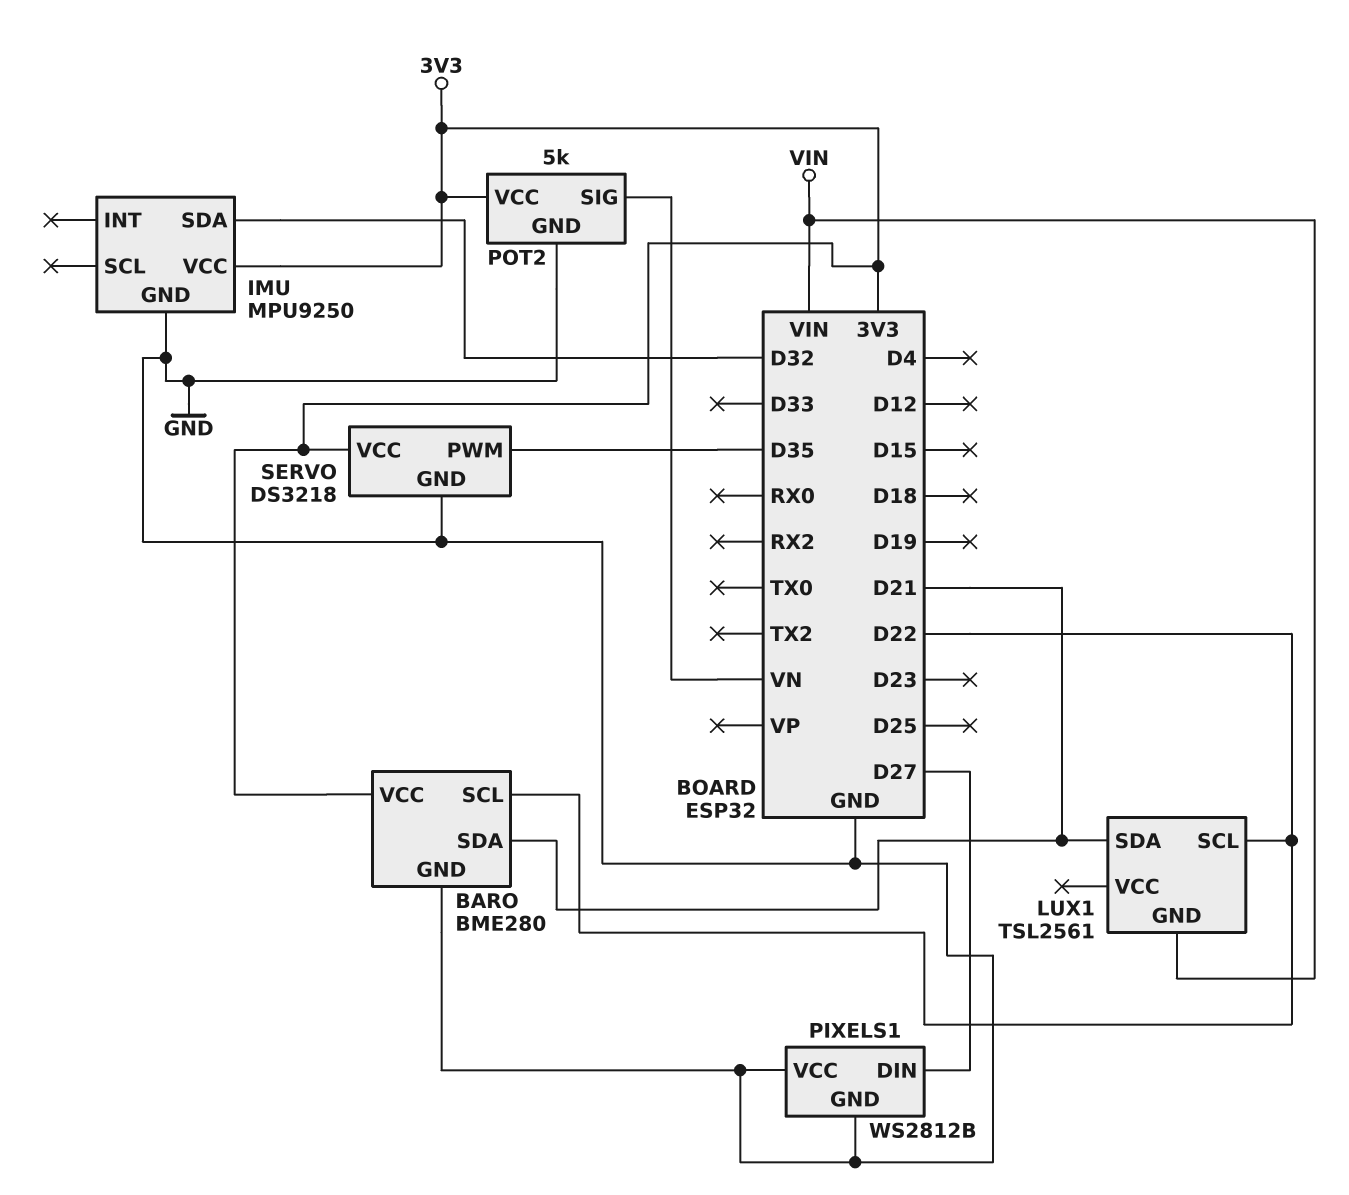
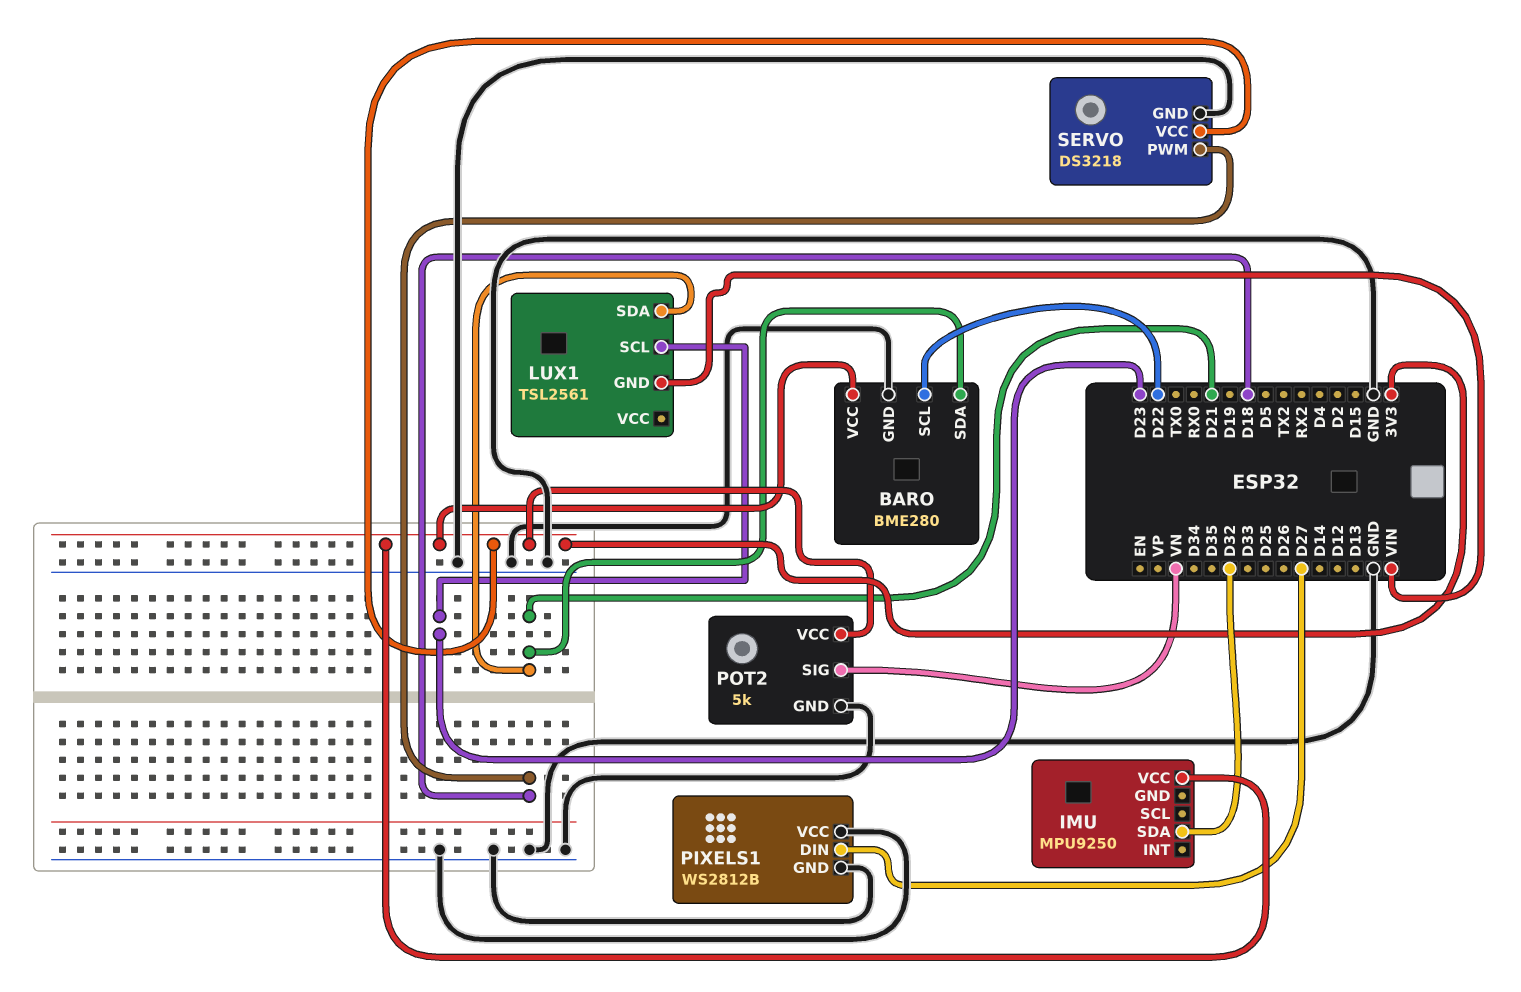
IMU pin GND: GND -> none
LUX1 pin SCL: D22 -> D23
SERVO pin PWM: D35 -> D18

